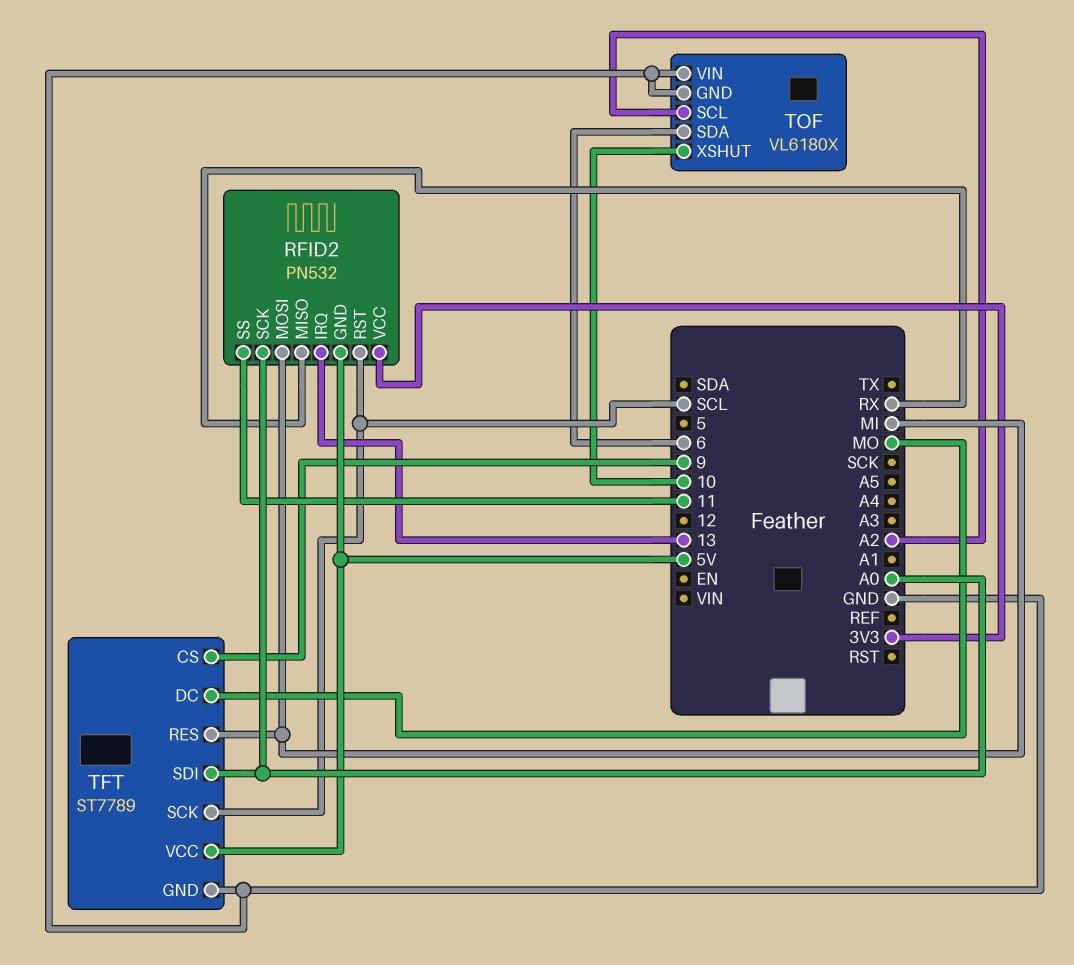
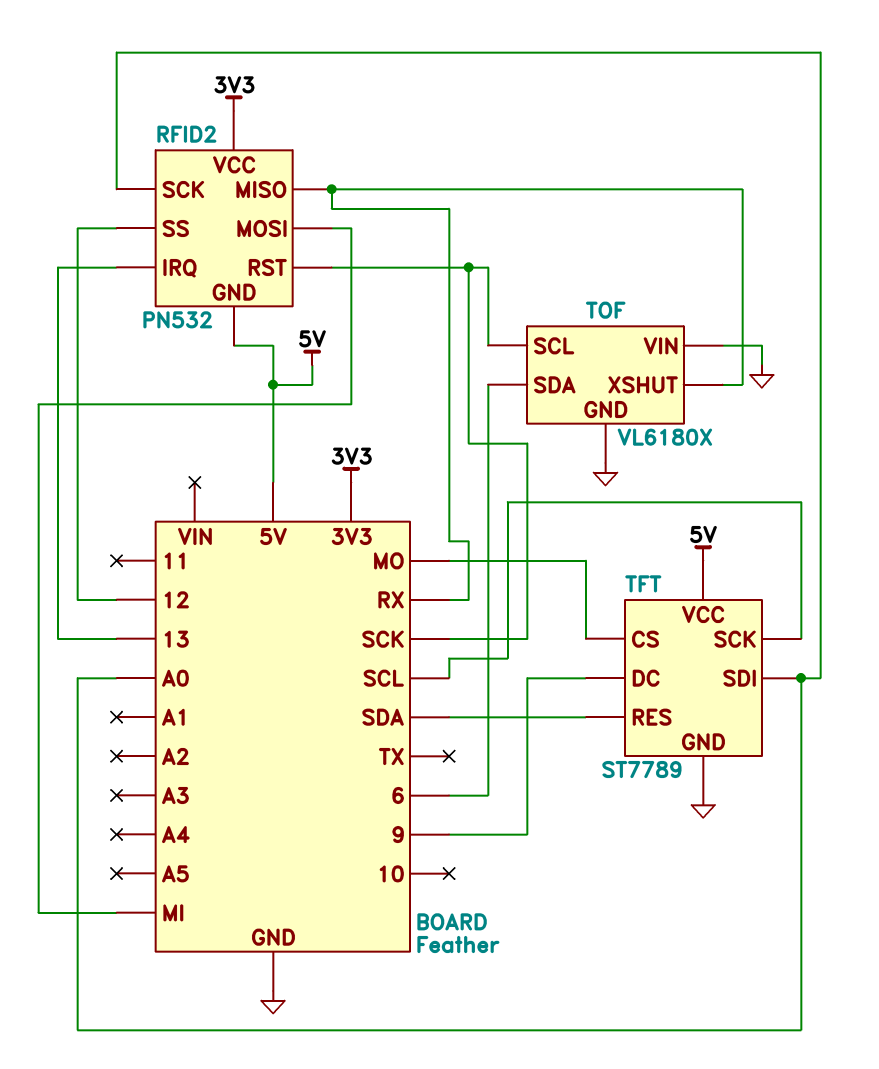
RFID2 pin RST: SCL -> SCK
RFID2 pin SS: 11 -> 12
TFT pin CS: 9 -> MO
TFT pin DC: MO -> 9
TFT pin RES: MI -> SDA
TOF pin SCL: A2 -> SCK
TOF pin XSHUT: 10 -> RX

